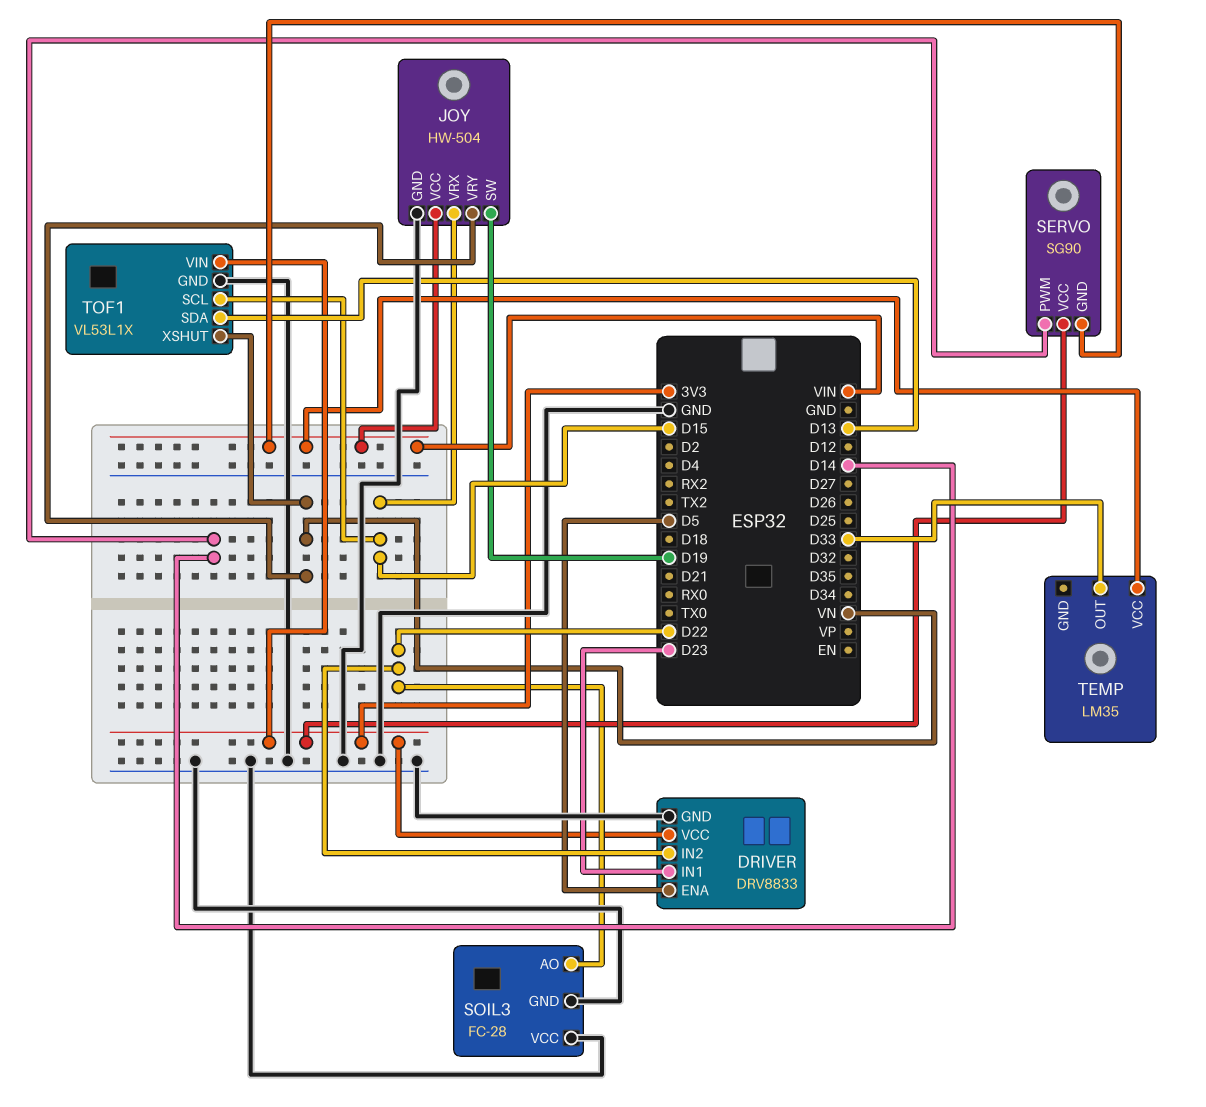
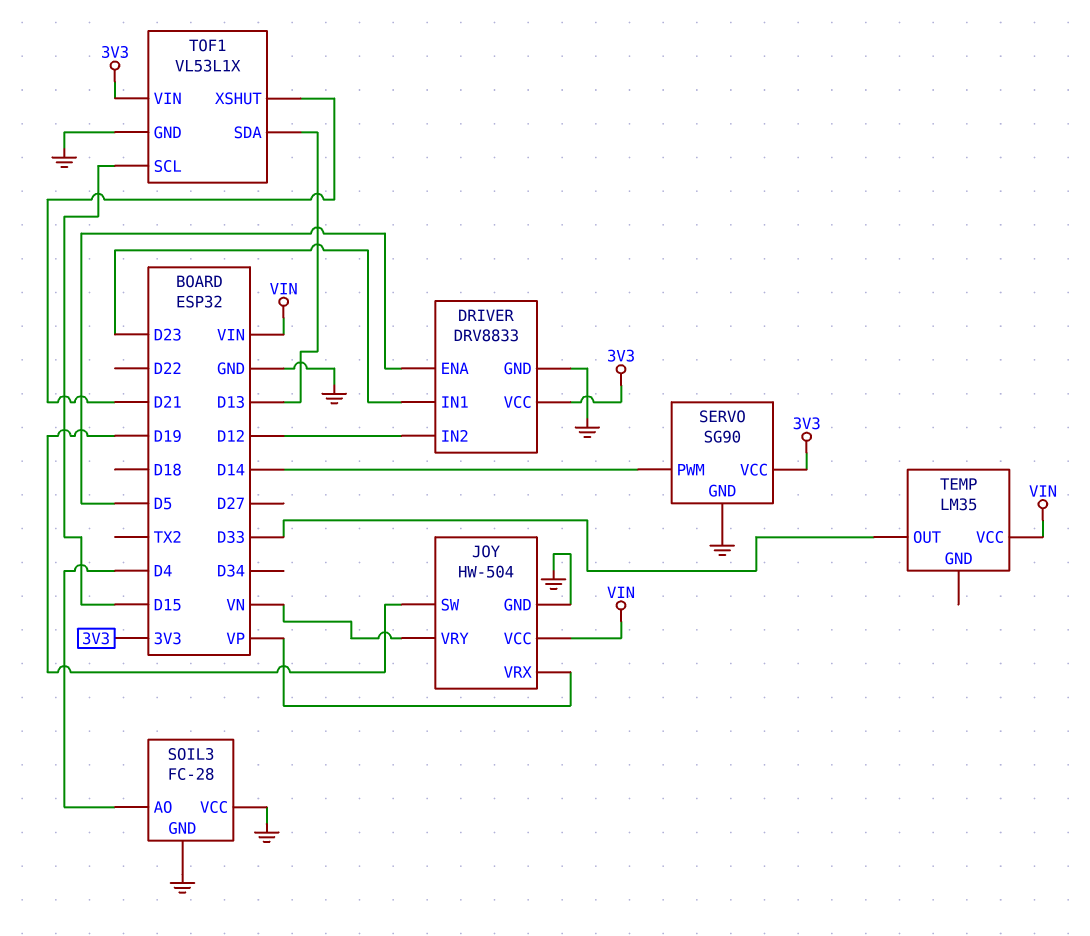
DRIVER pin IN2: D22 -> D12
JOY pin VRX: D15 -> VP
SERVO pin GND: VIN -> GND
SOIL3 pin AO: D22 -> D4
TOF1 pin XSHUT: VN -> D21

